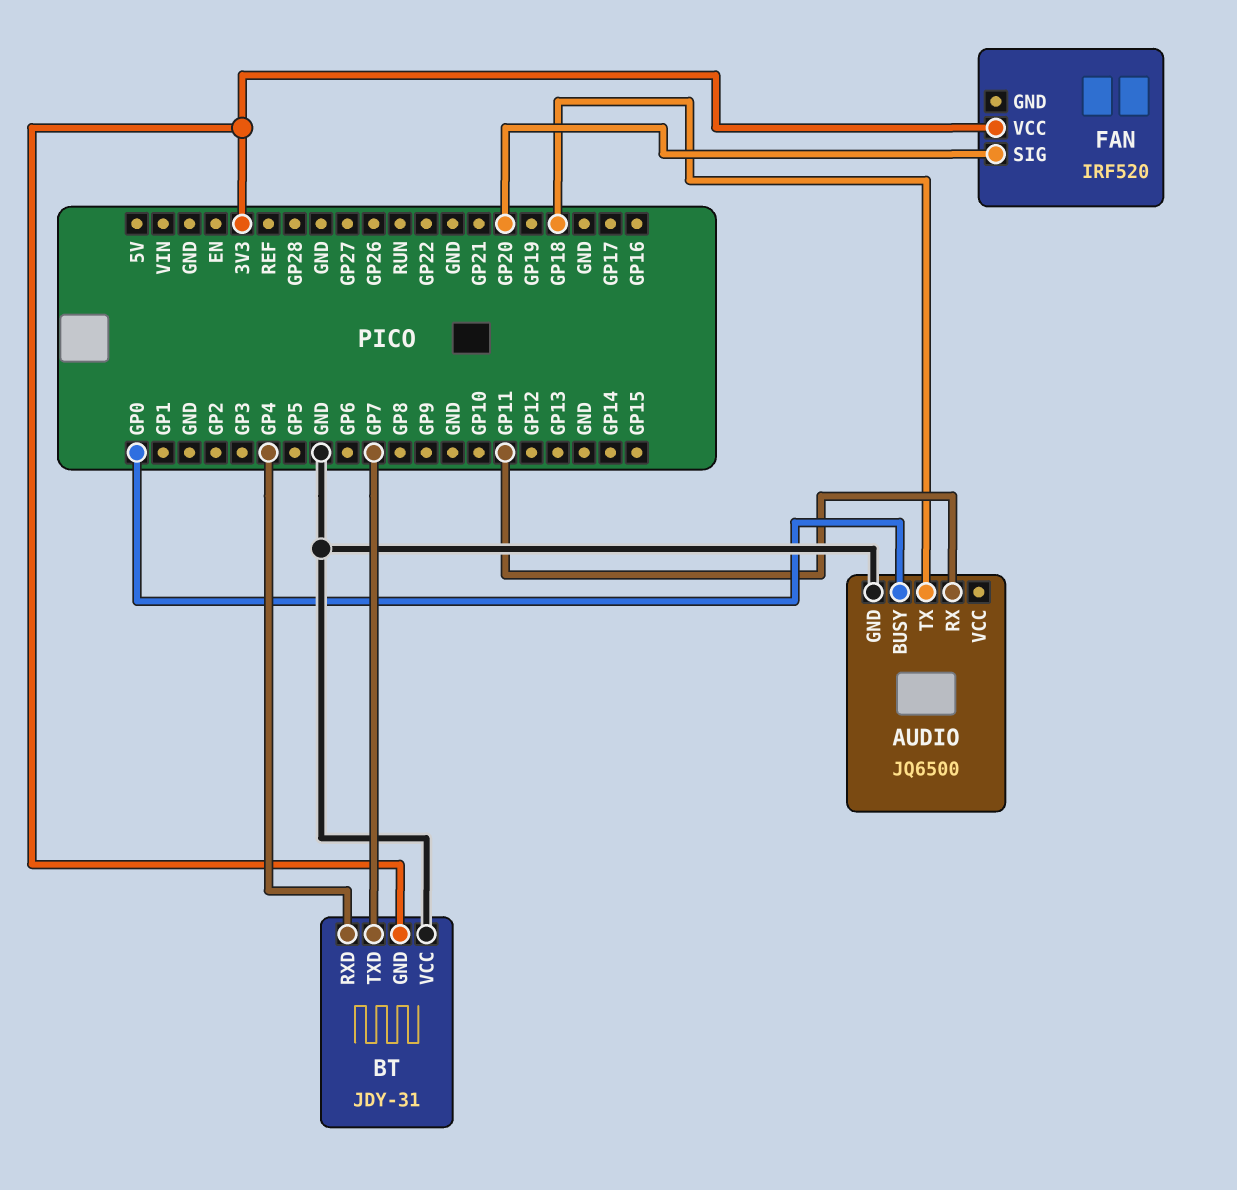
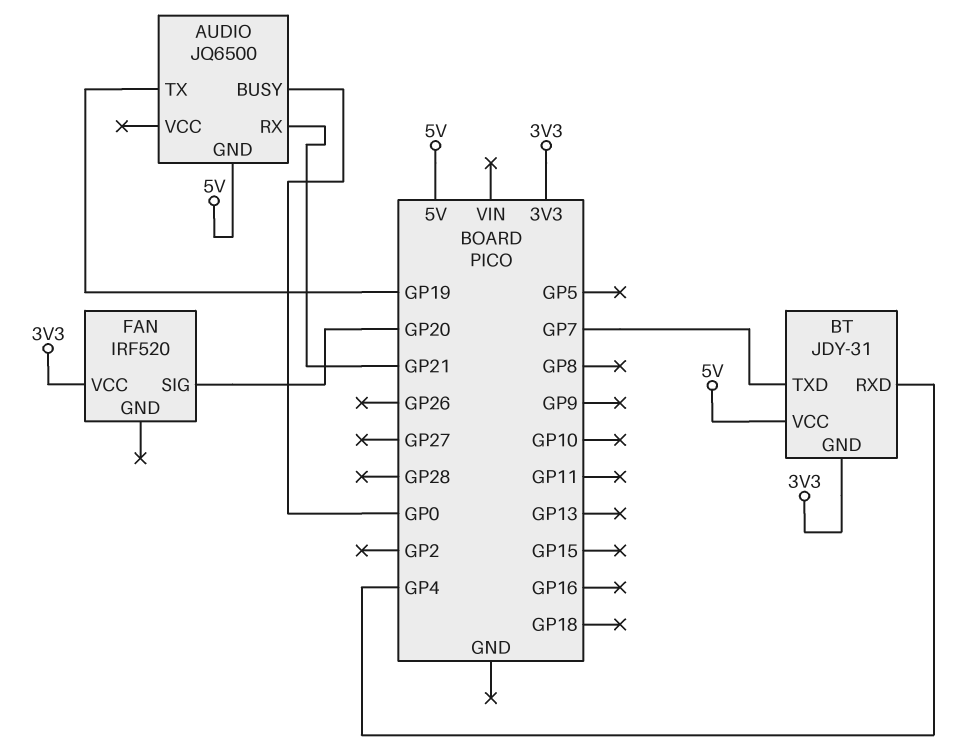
AUDIO pin GND: GND -> 5V
AUDIO pin RX: GP11 -> GP21
AUDIO pin TX: GP18 -> GP19
BT pin VCC: GND -> 5V

